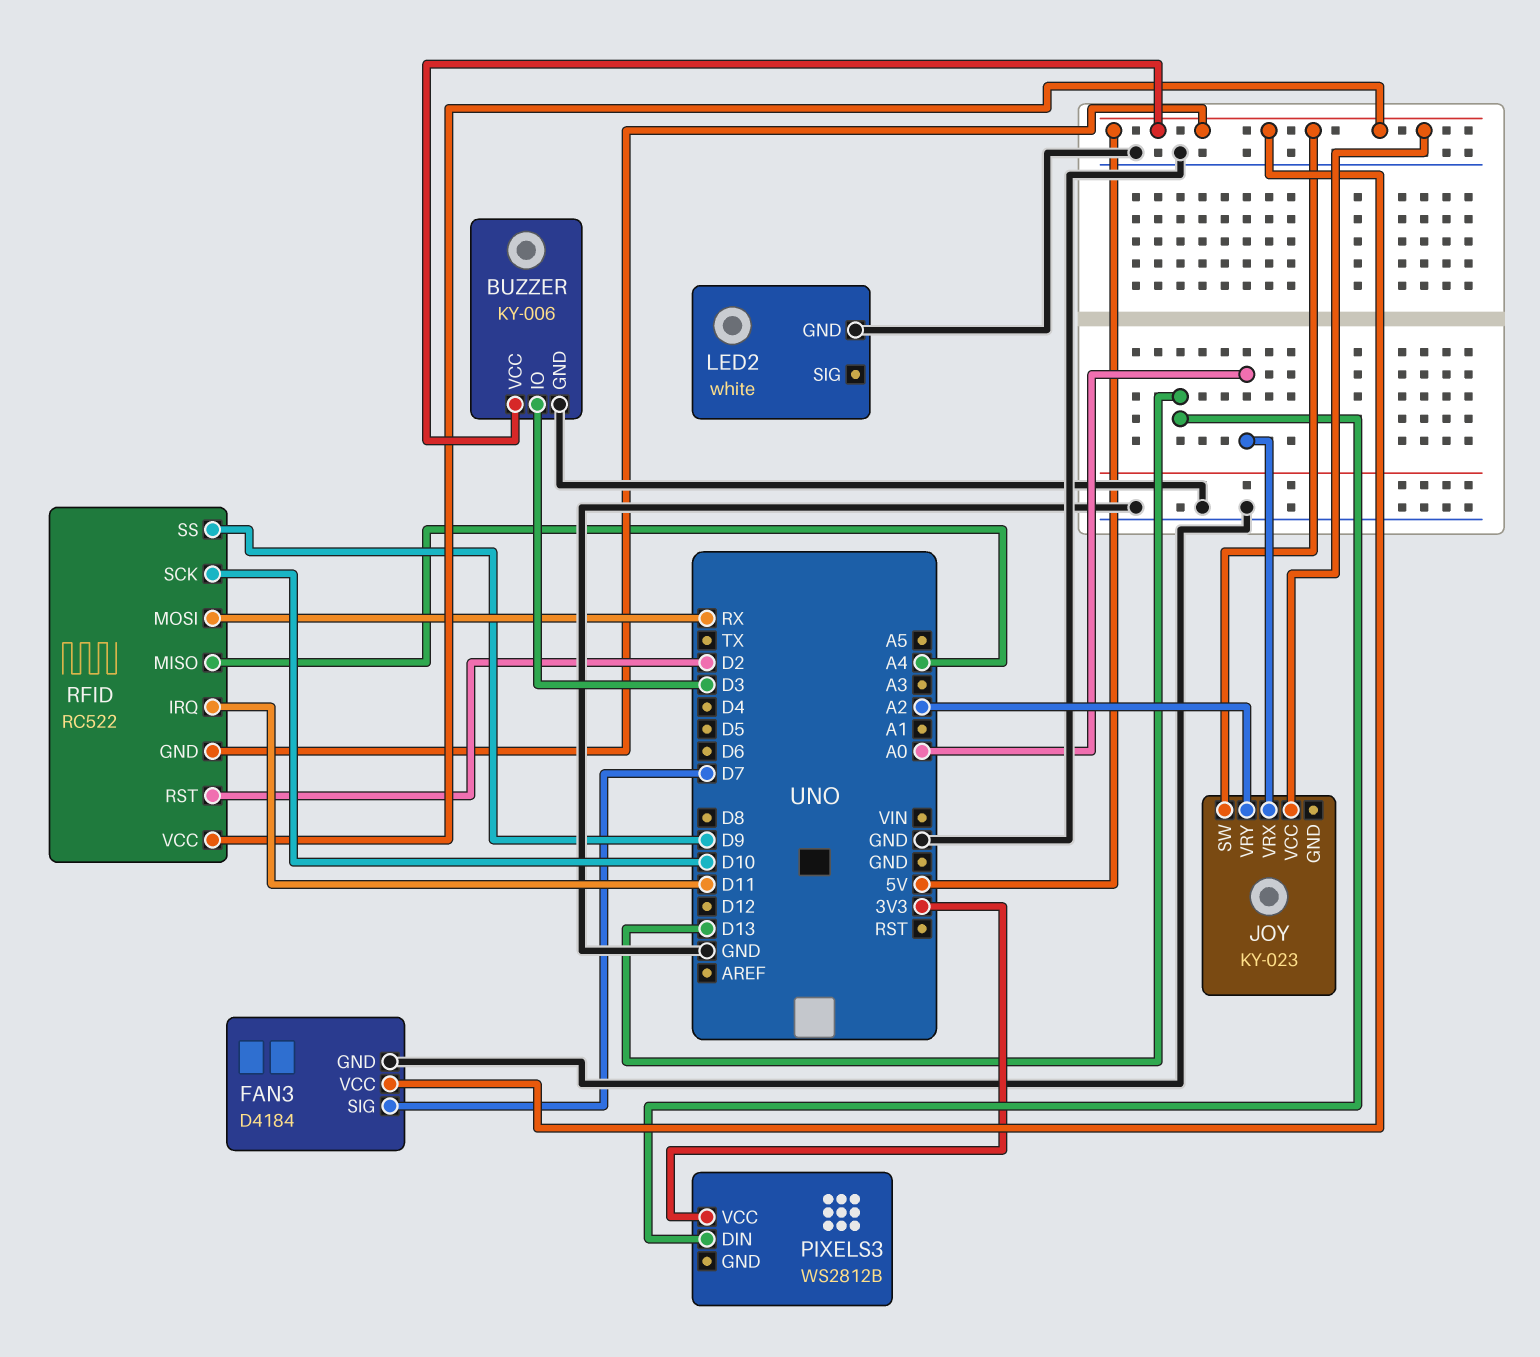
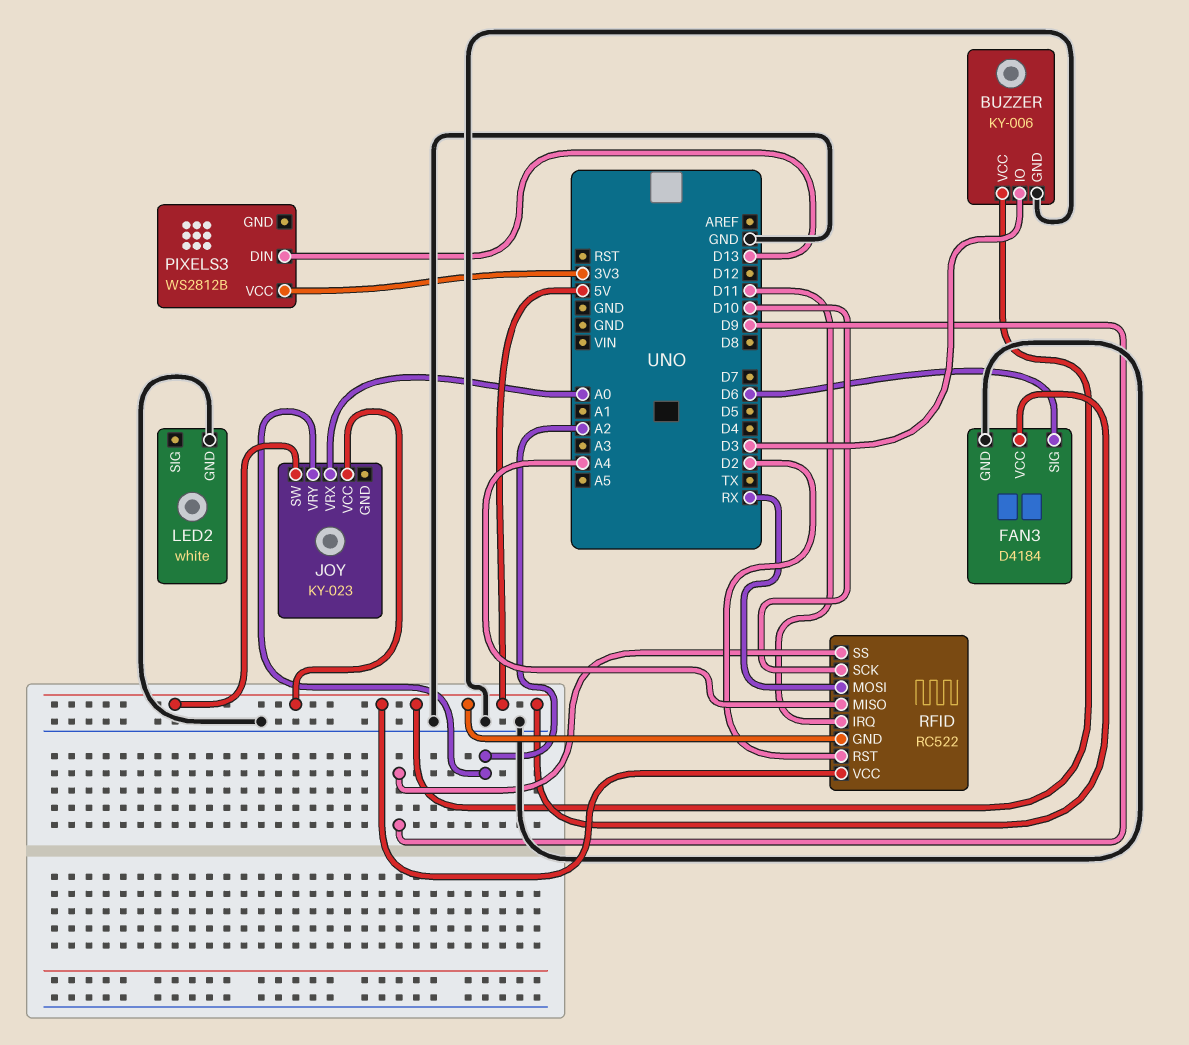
FAN3 pin SIG: D7 -> D6

